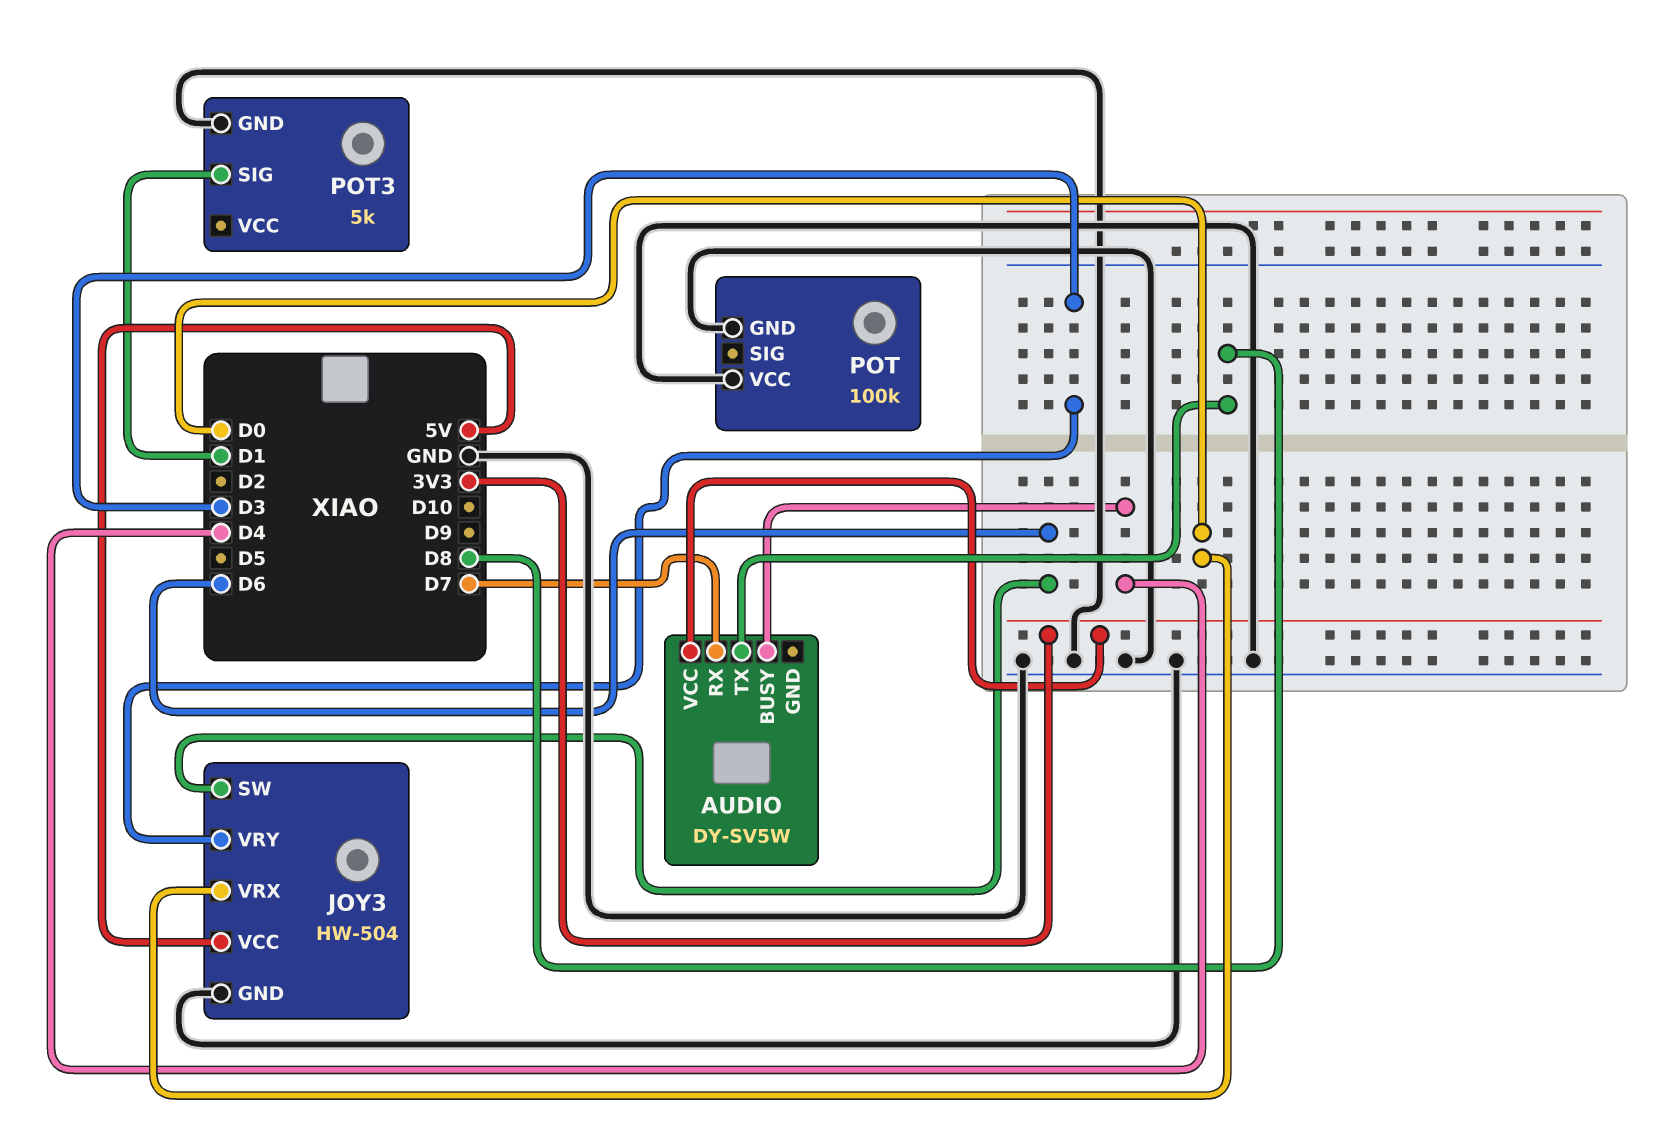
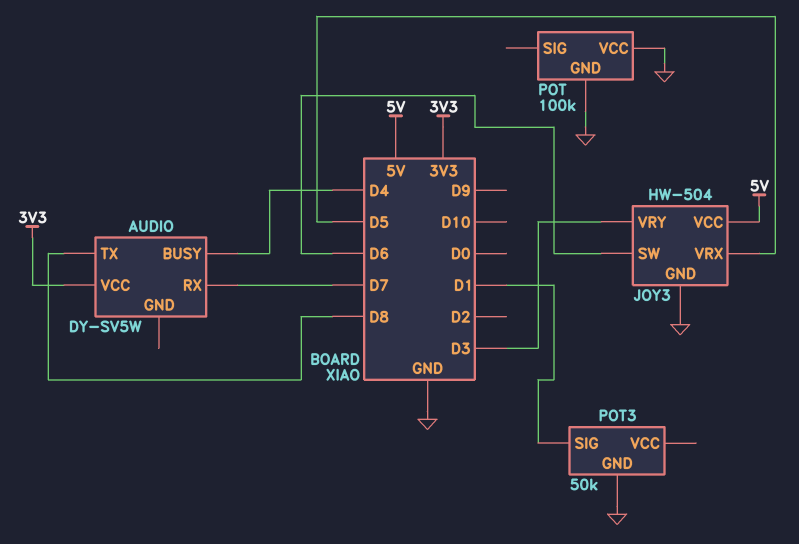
JOY3 pin VRX: D0 -> D5
POT3: 5k -> 50k

